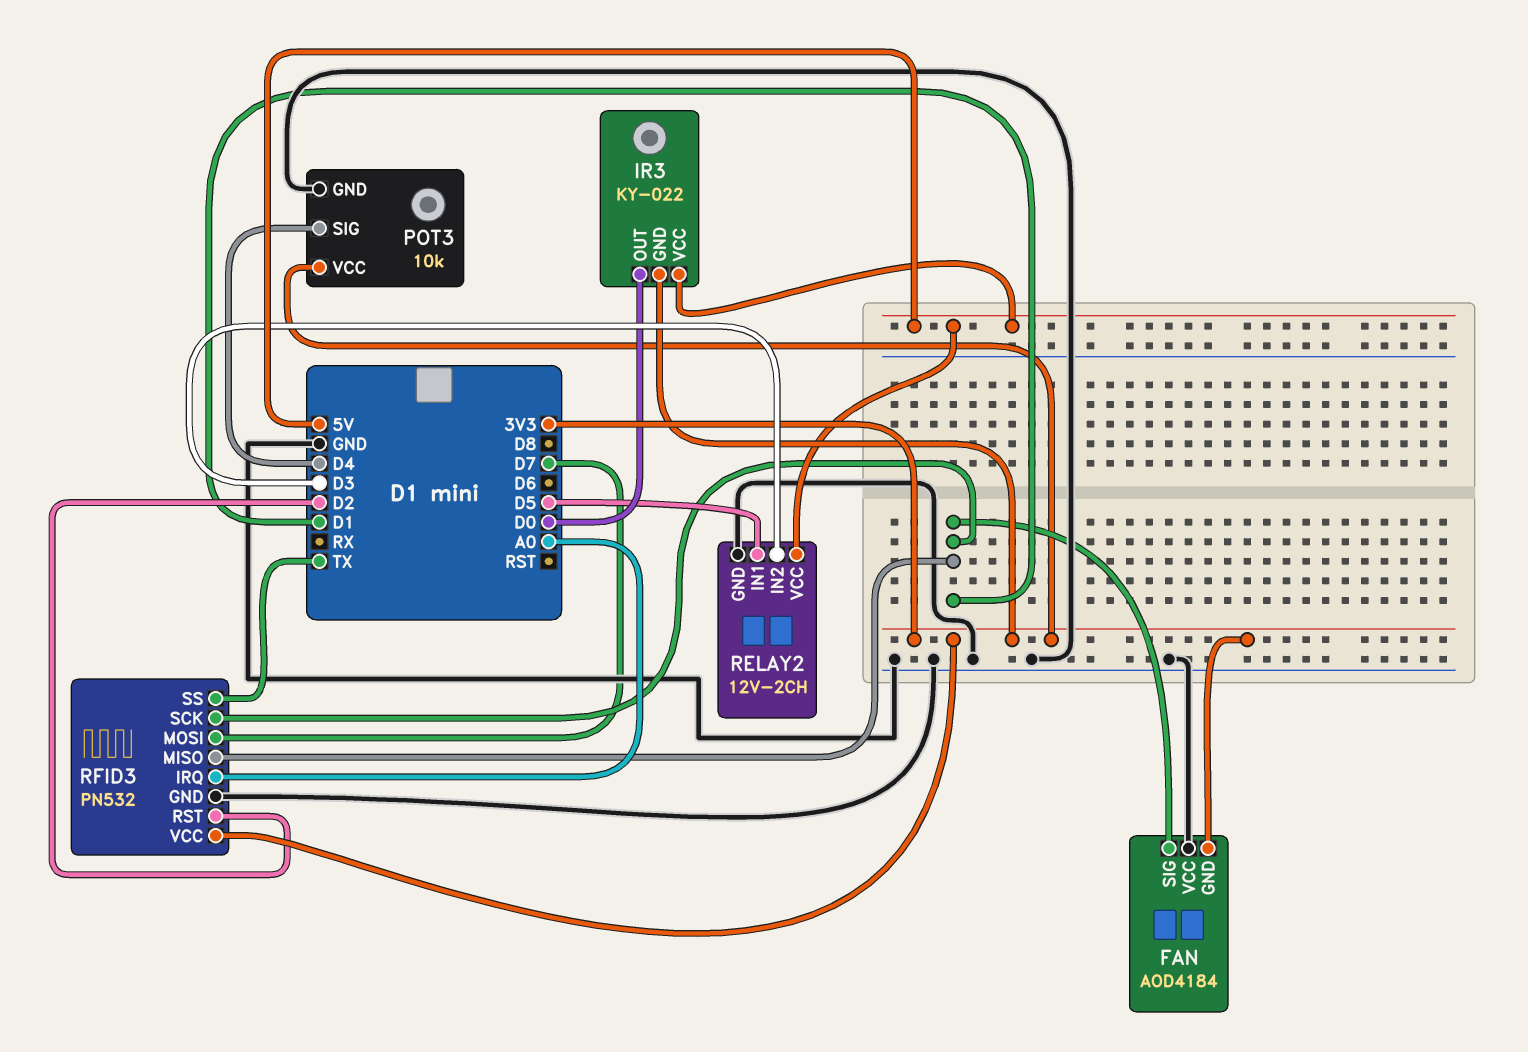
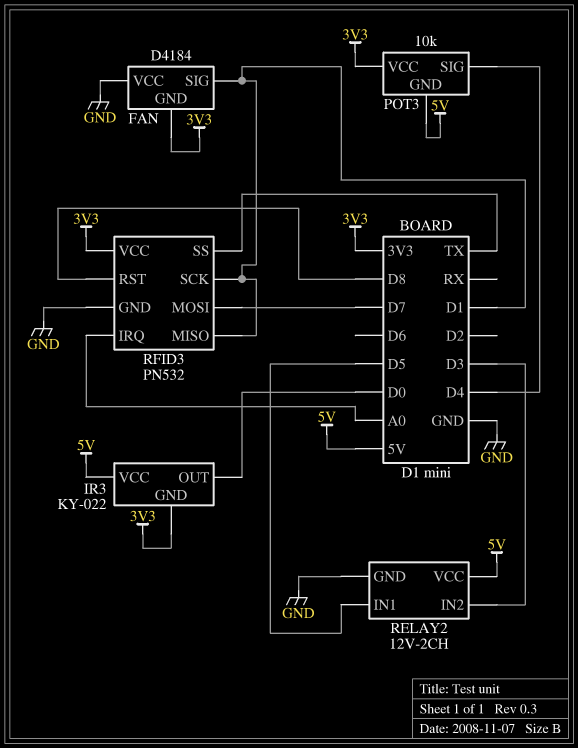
FAN: AOD4184 -> D4184
POT3 pin GND: GND -> 5V
RFID3 pin RST: D2 -> D8

